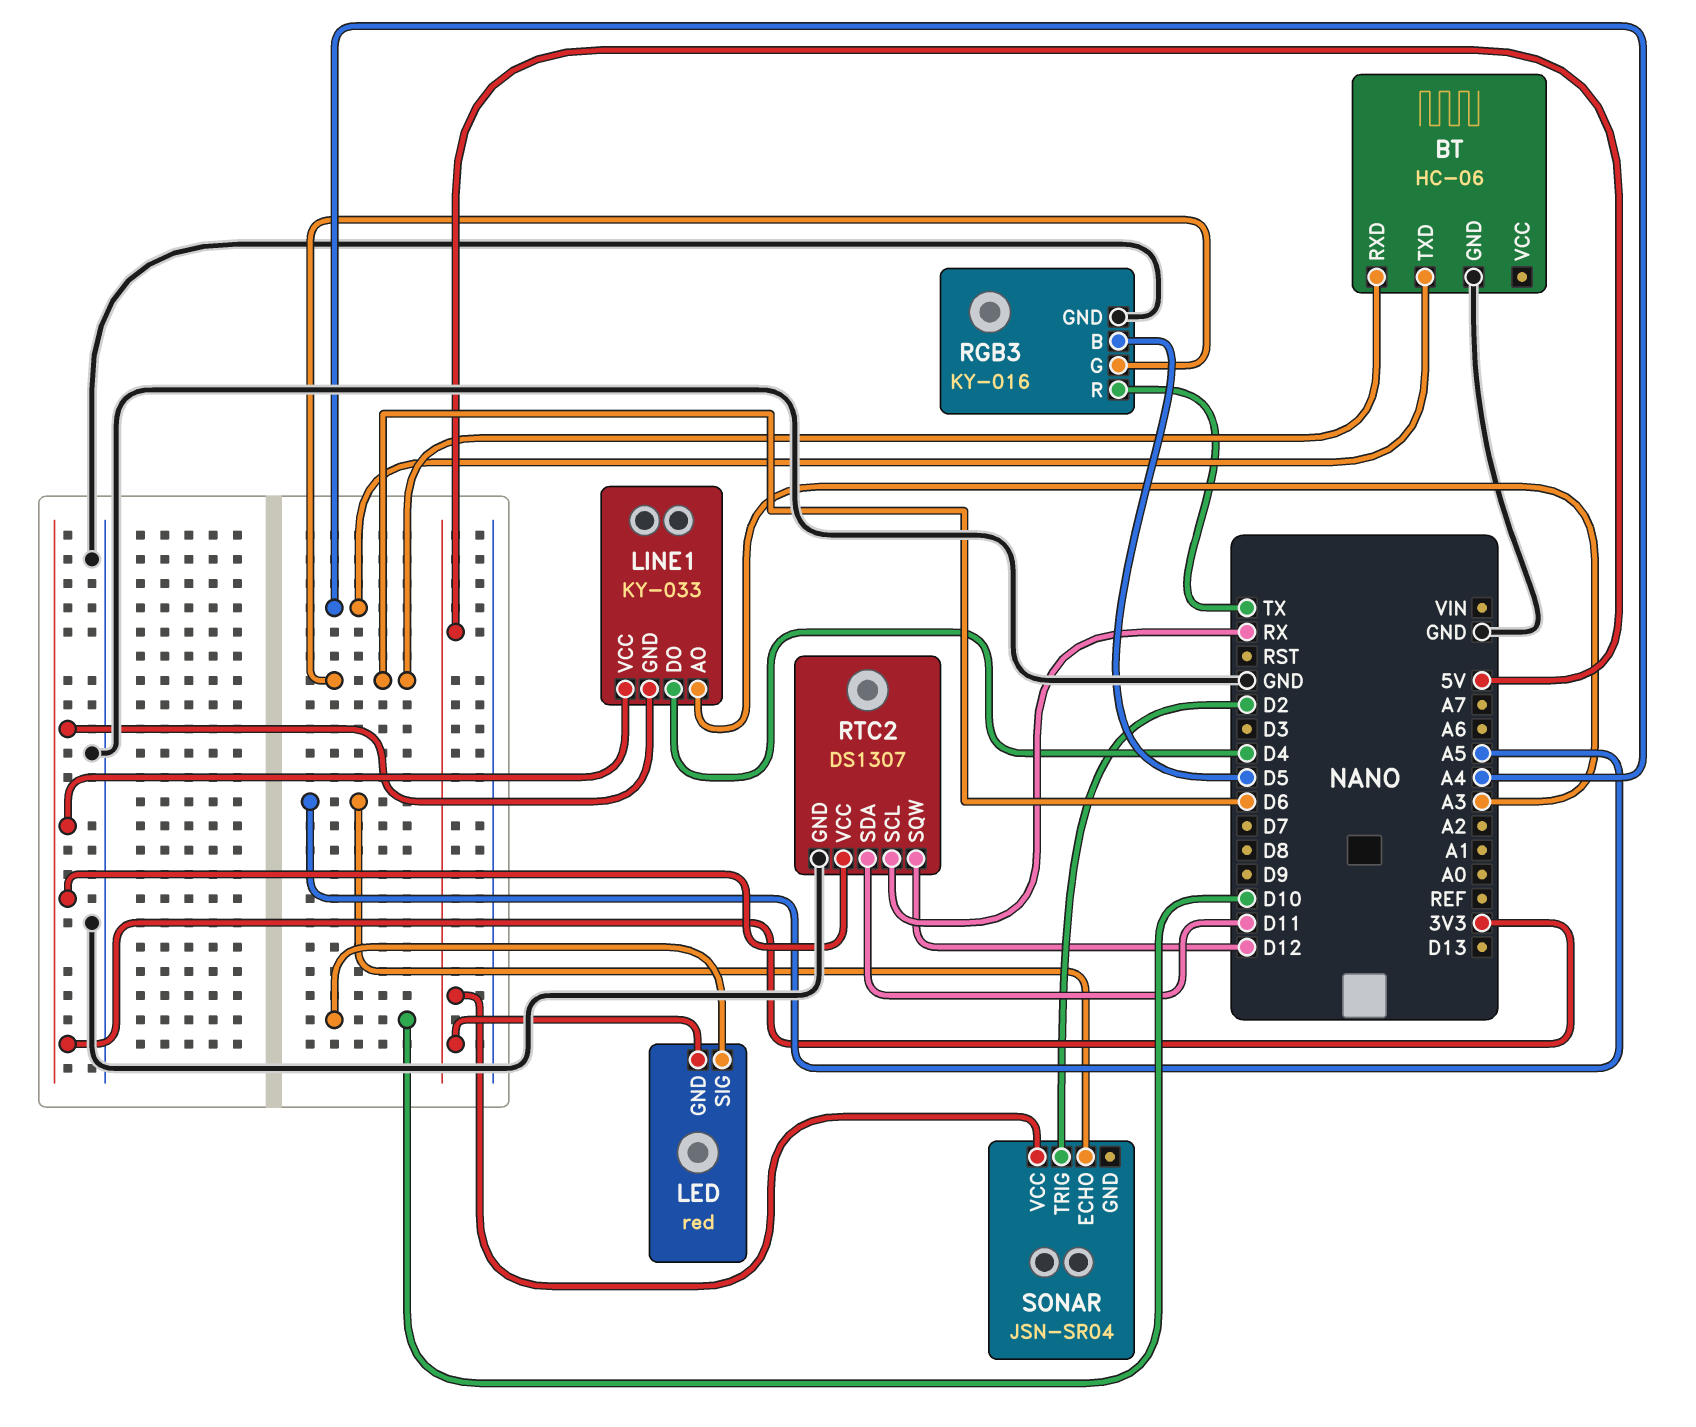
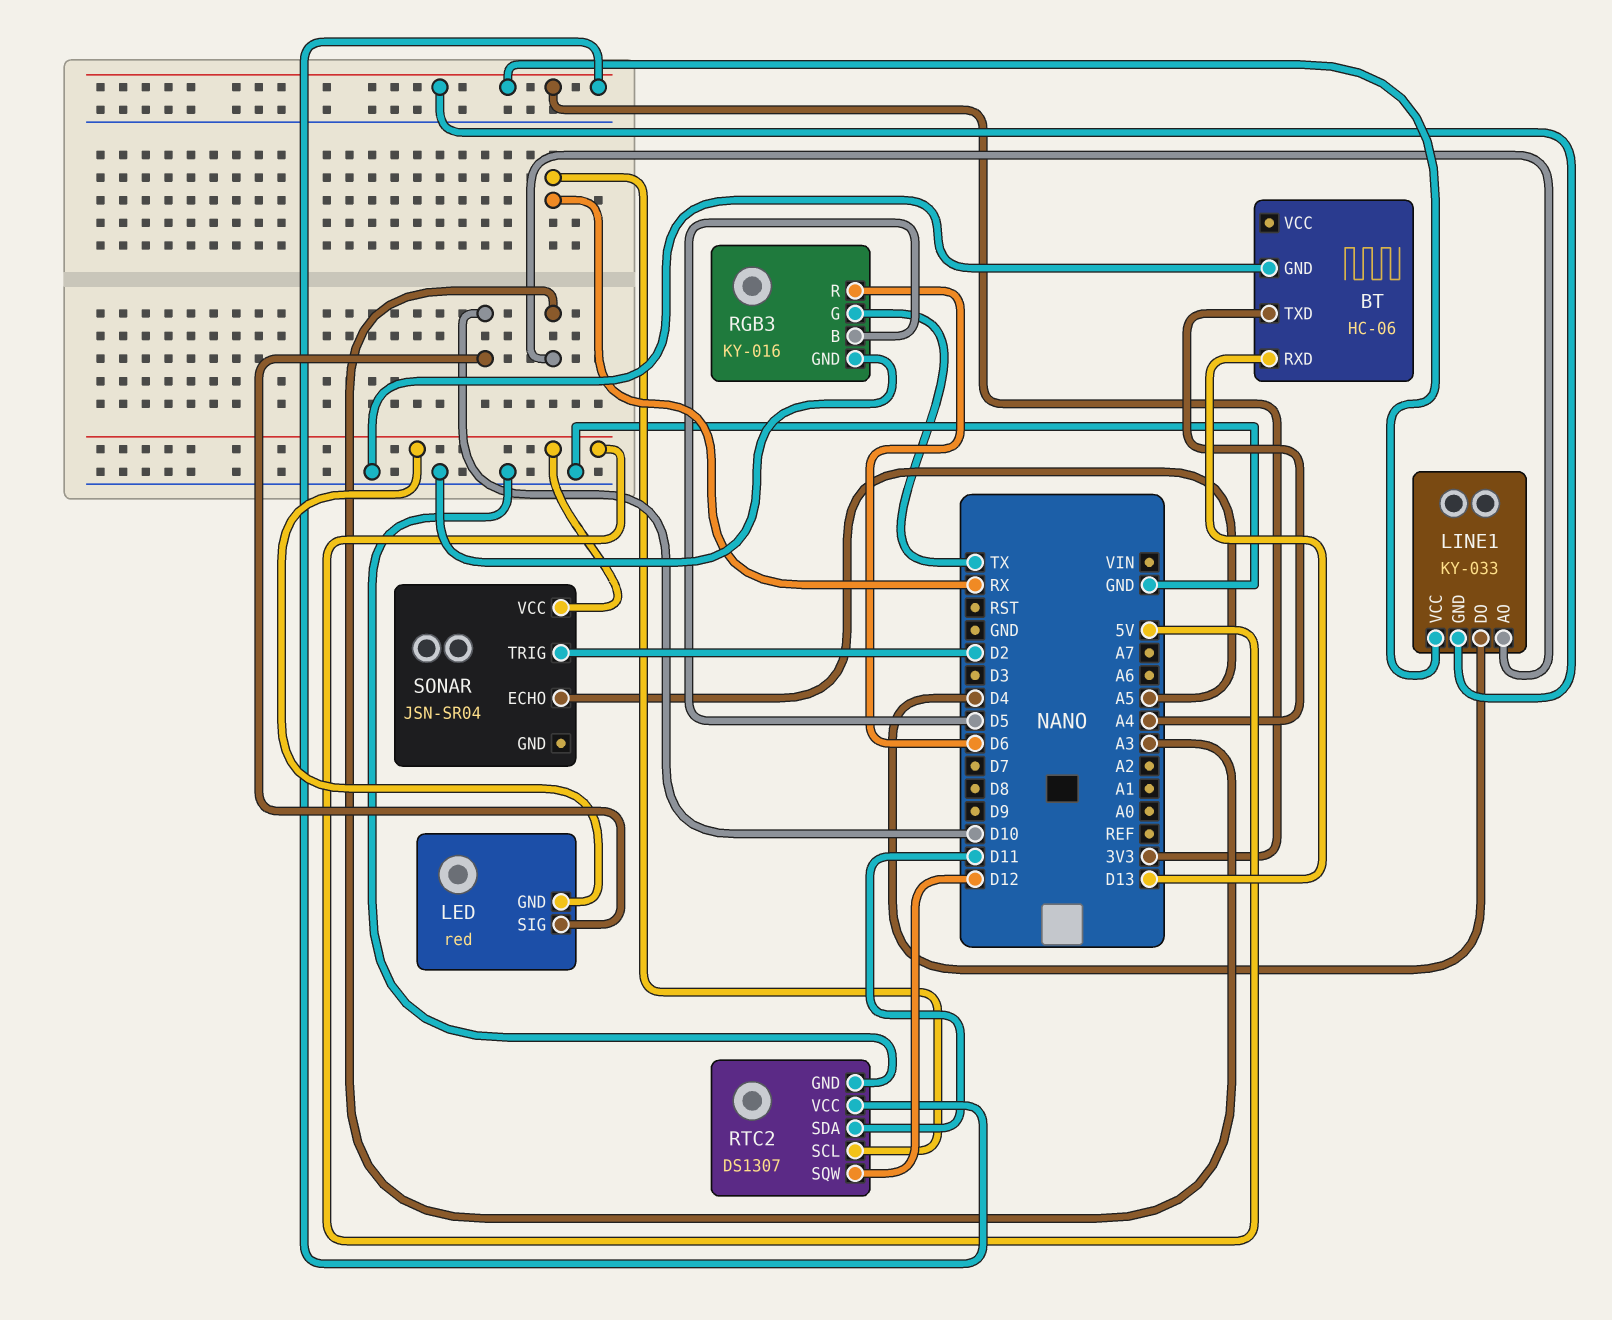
BT pin RXD: D6 -> D13
RGB3 pin G: D6 -> TX
RGB3 pin R: TX -> D6

